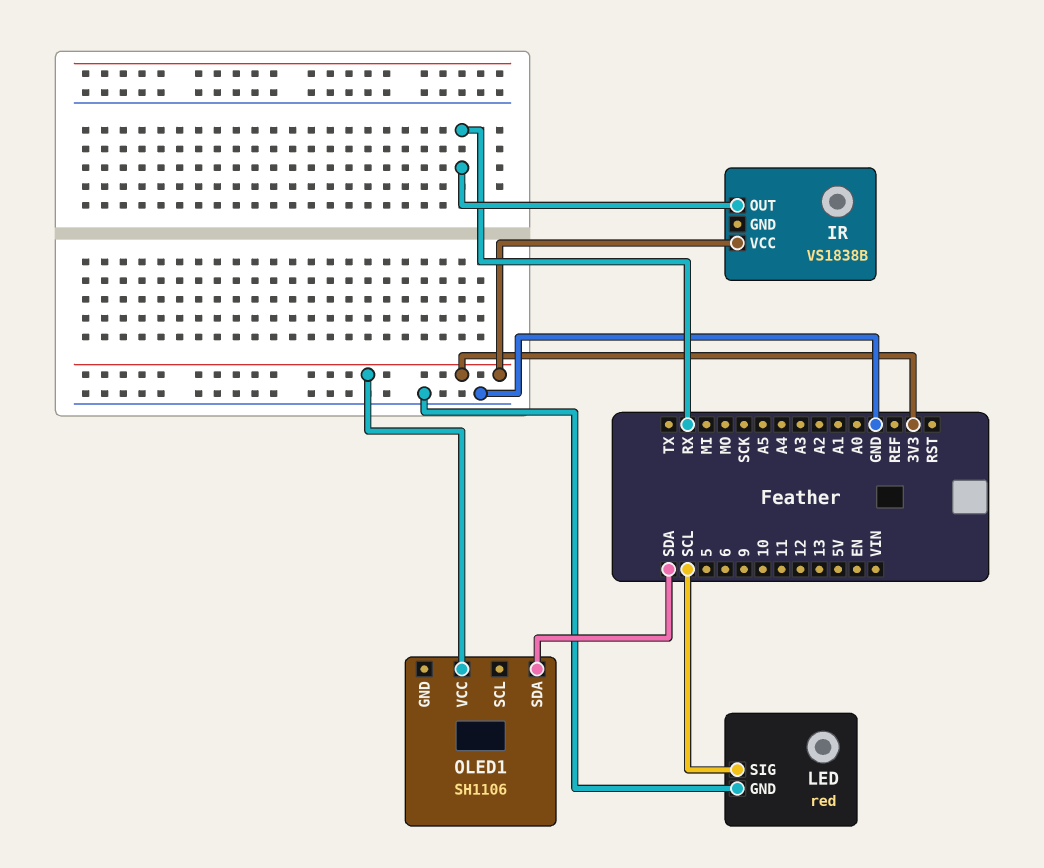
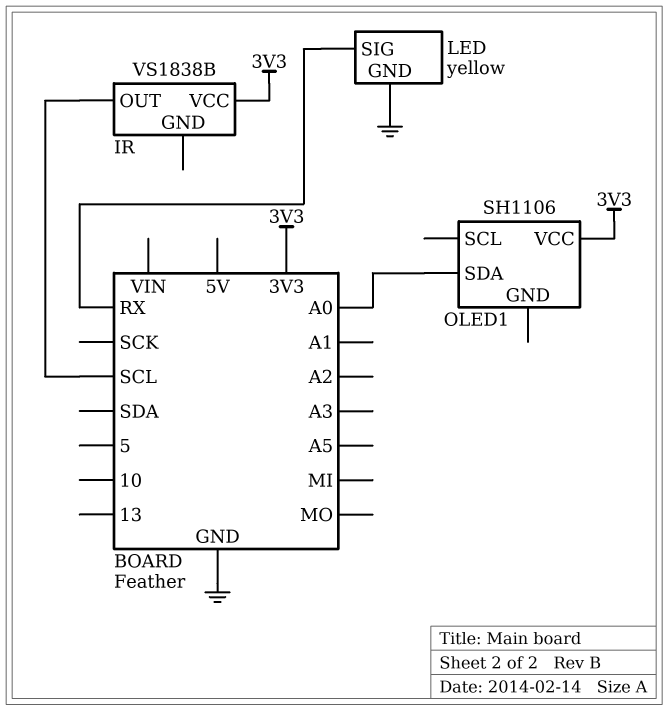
IR pin OUT: RX -> SCL
LED: red -> yellow
LED pin SIG: SCL -> RX
OLED1 pin SDA: SDA -> A0

